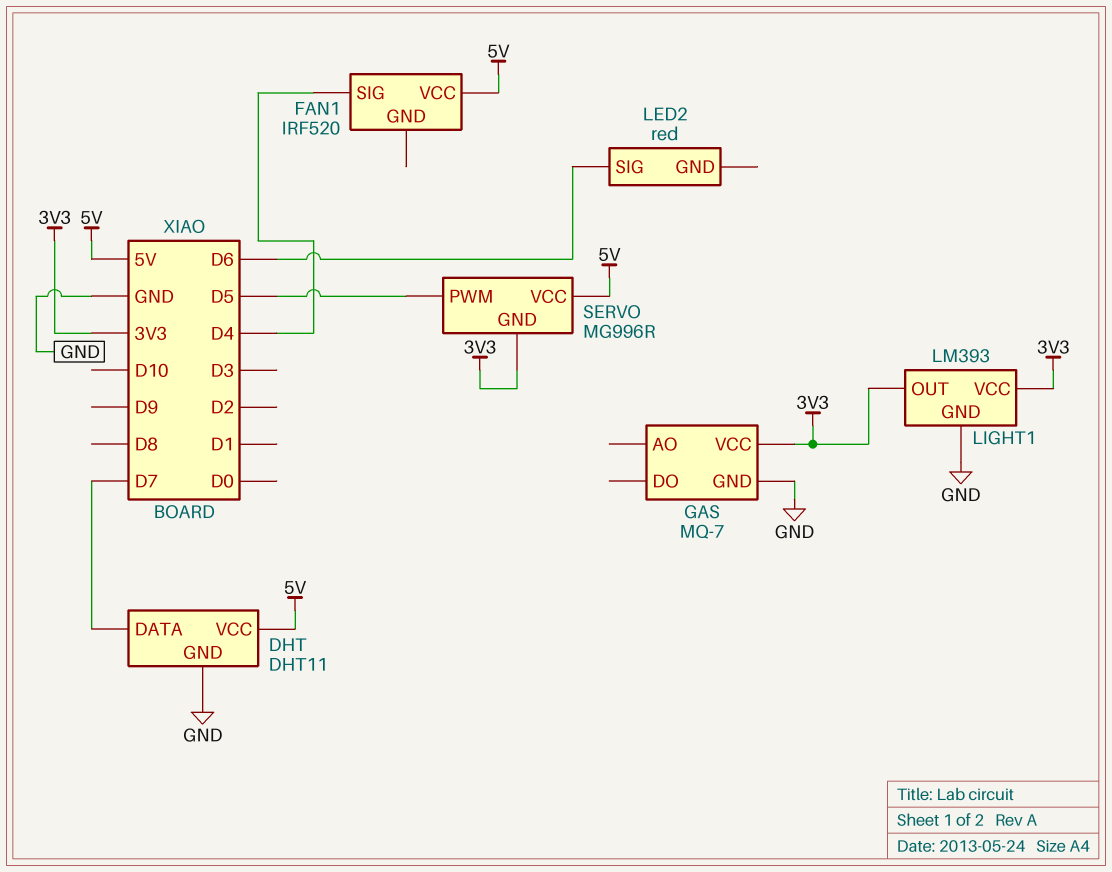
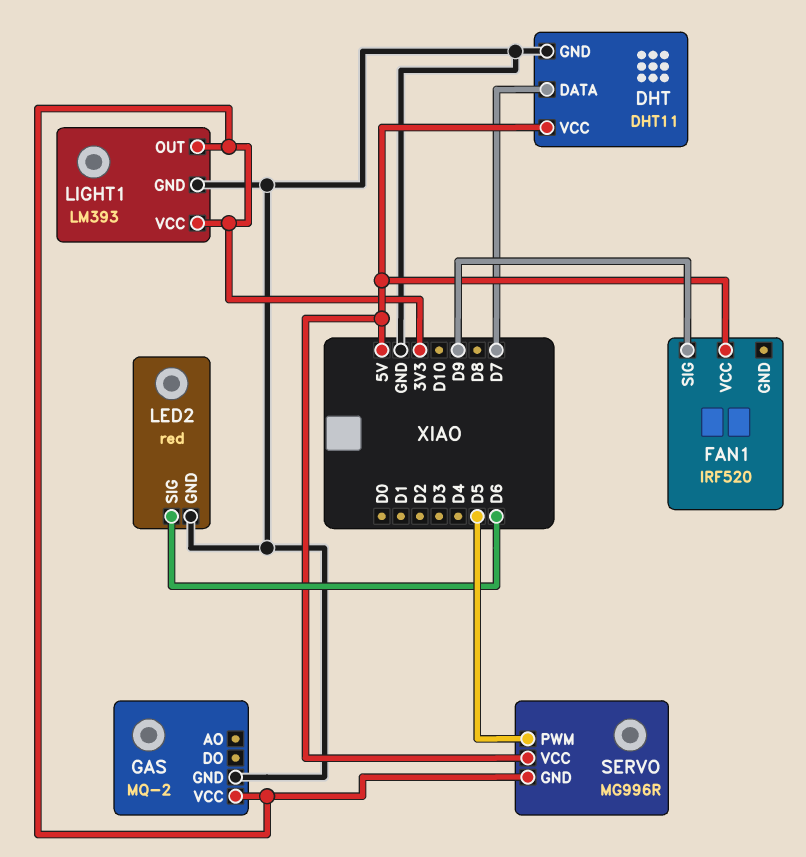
FAN1 pin SIG: D4 -> D9
GAS: MQ-7 -> MQ-2
LED2 pin GND: none -> GND

